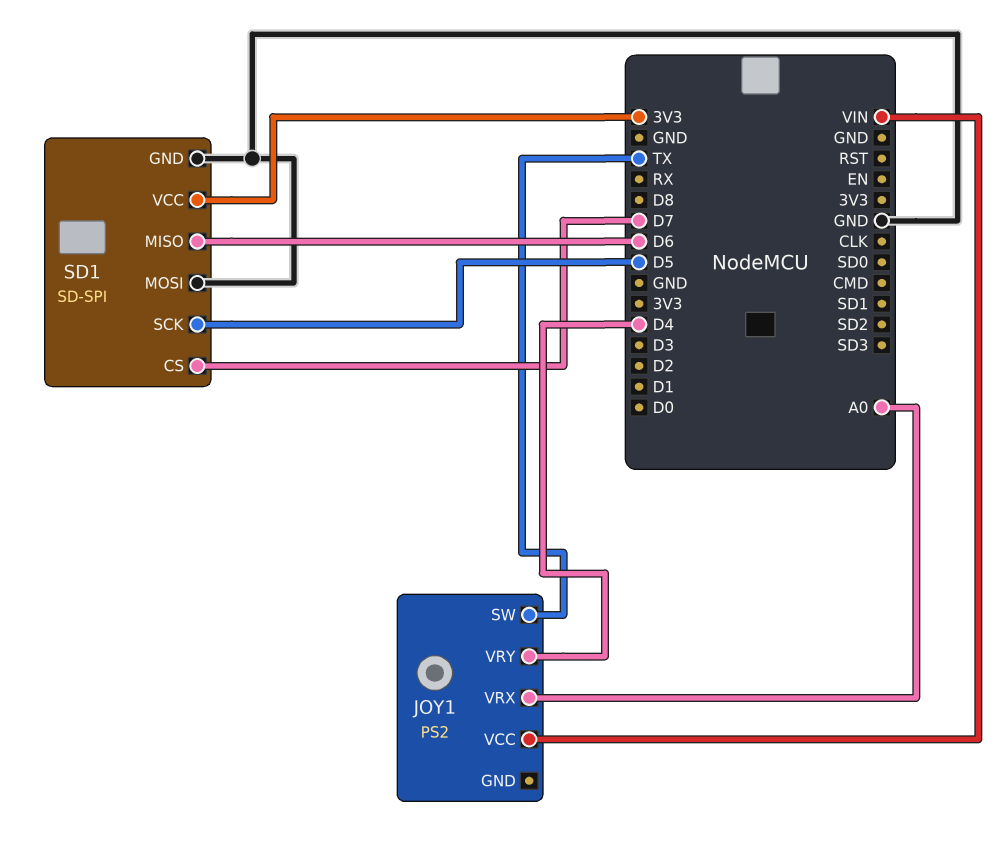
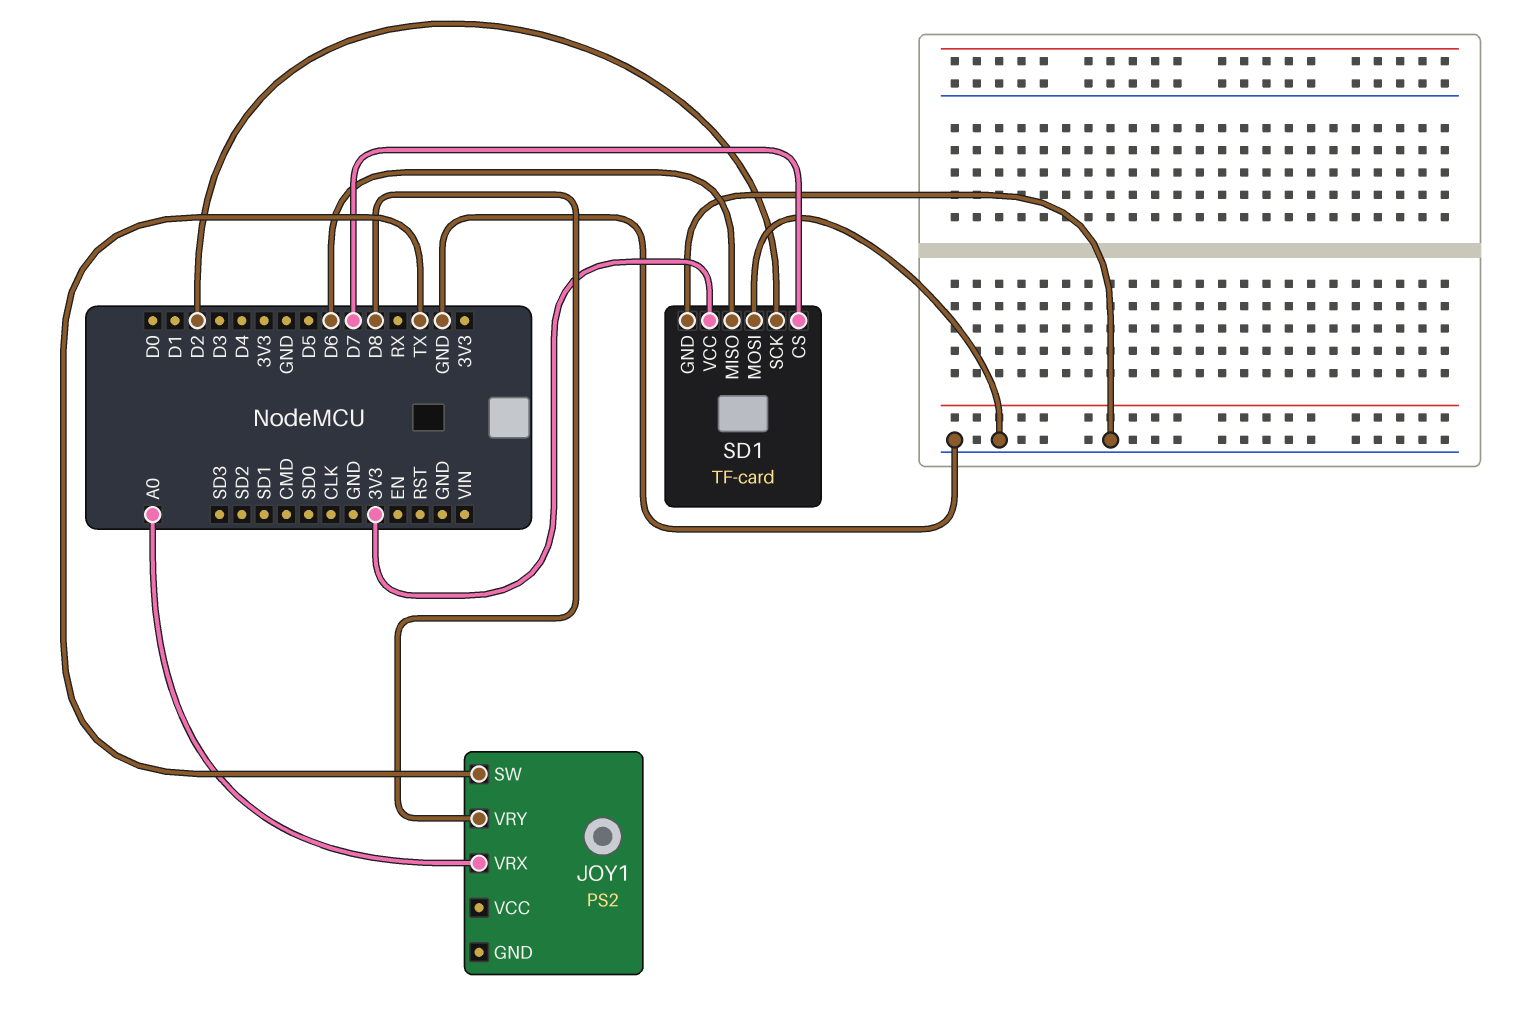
JOY1 pin VCC: VIN -> none
JOY1 pin VRY: D4 -> D8
SD1: SD-SPI -> TF-card
SD1 pin SCK: D5 -> D2

